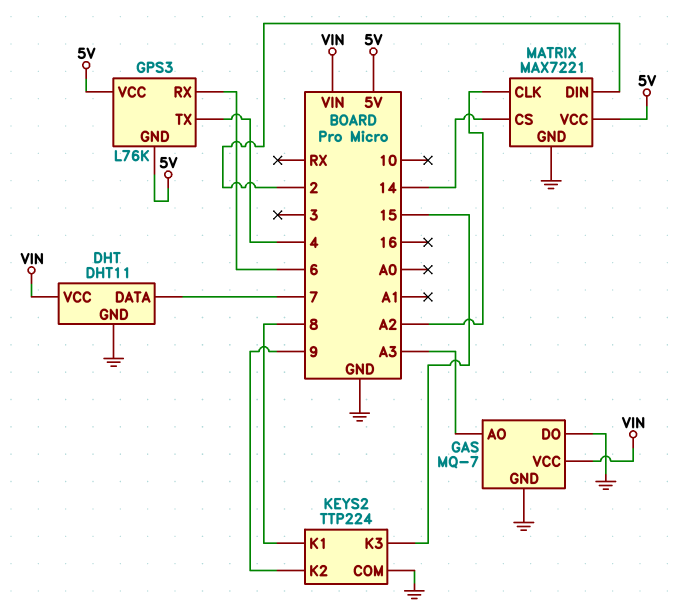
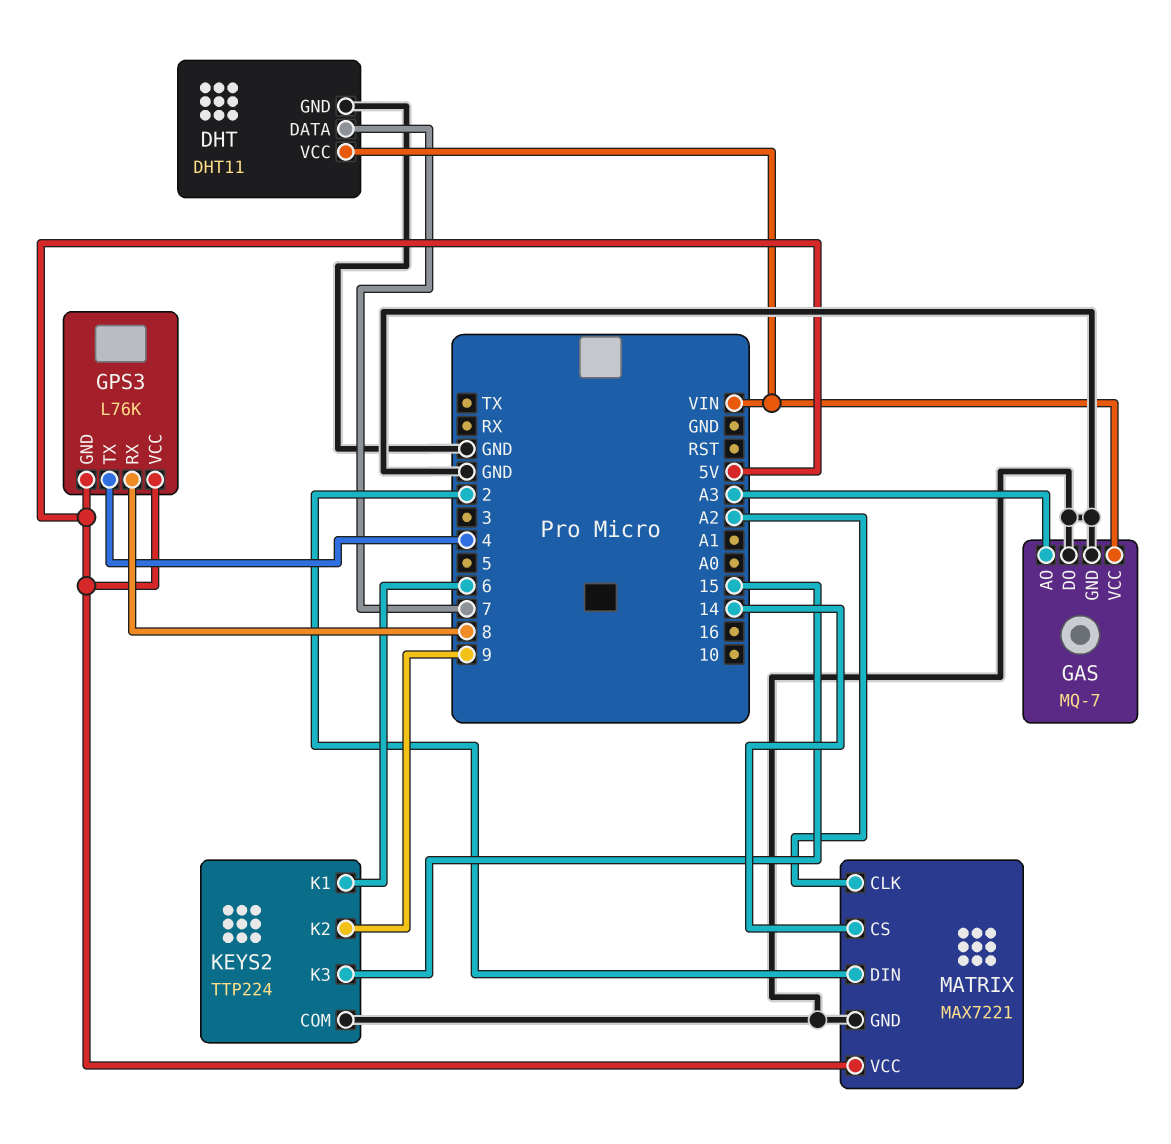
GPS3 pin RX: 6 -> 8
KEYS2 pin K1: 8 -> 6

